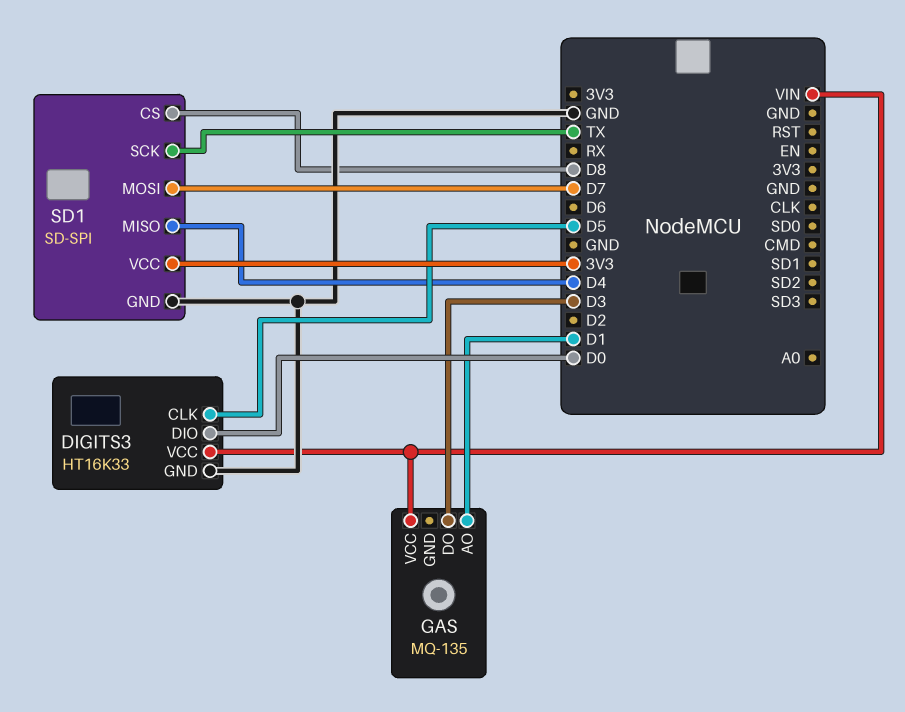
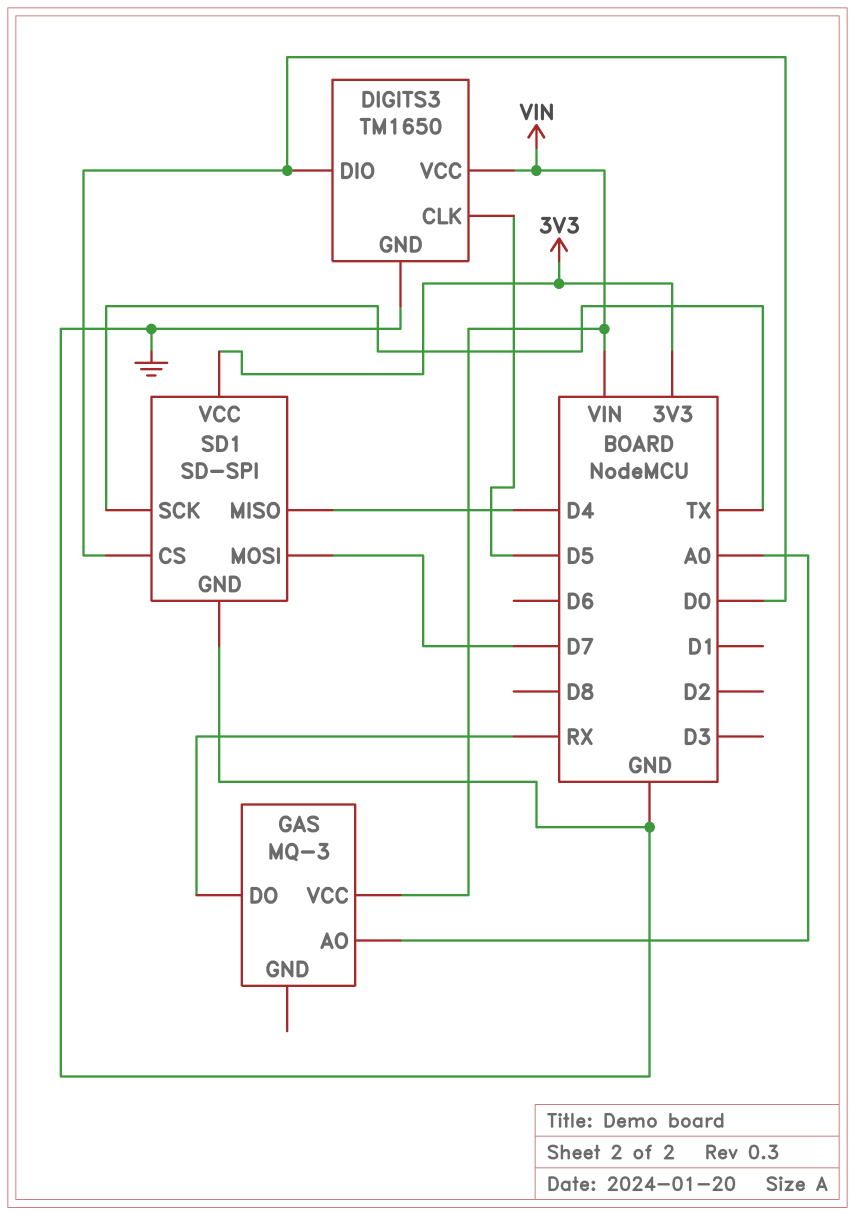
DIGITS3: HT16K33 -> TM1650
GAS: MQ-135 -> MQ-3
GAS pin AO: D1 -> A0
GAS pin DO: D3 -> RX
SD1 pin CS: D8 -> D0

